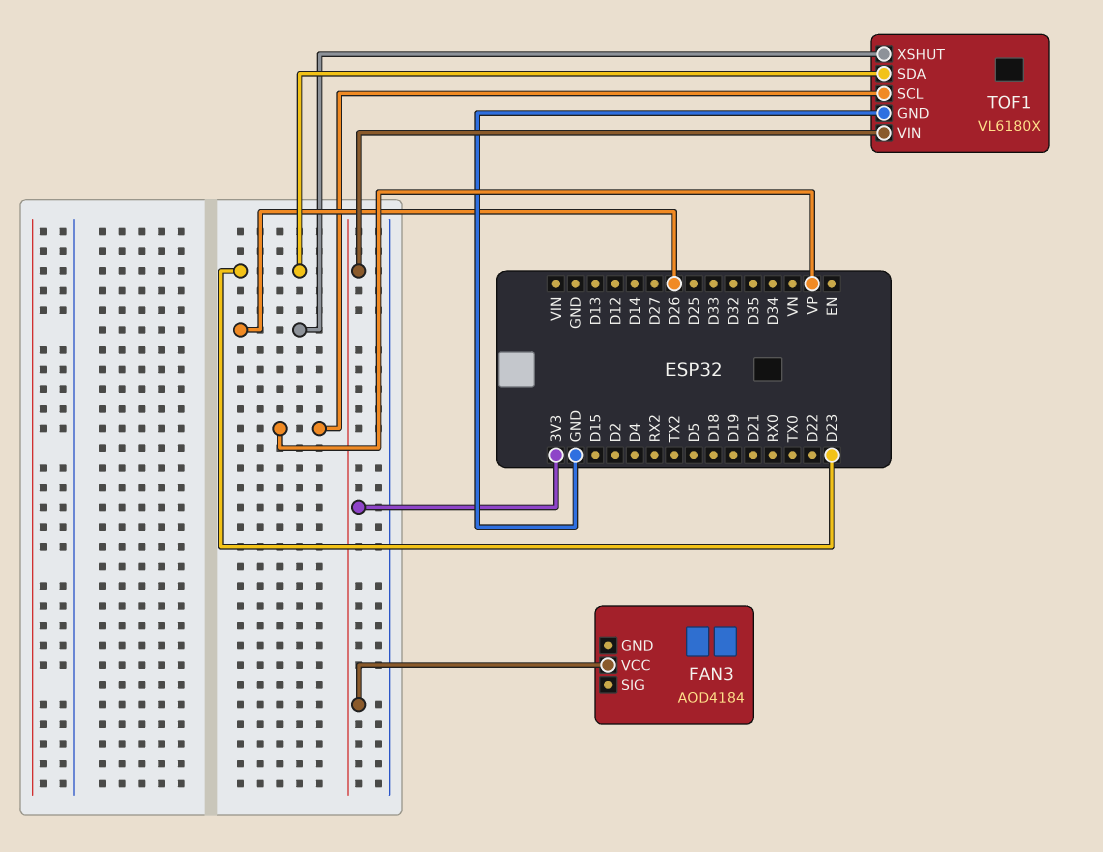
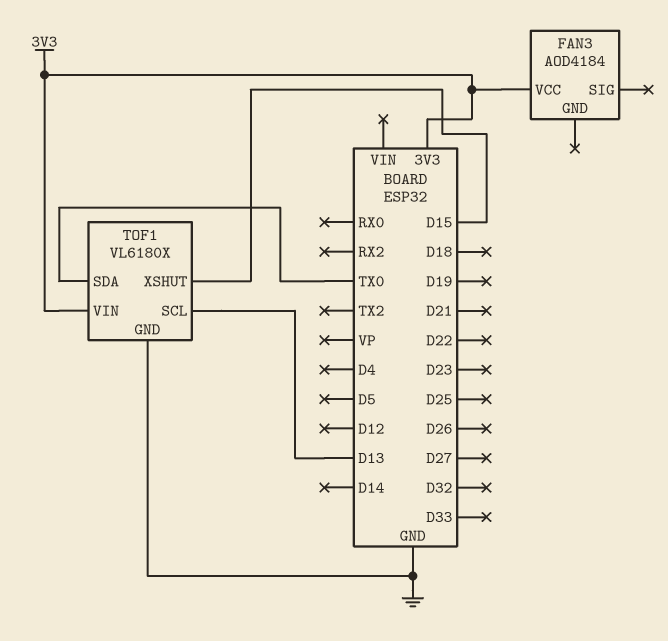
TOF1 pin SCL: VP -> D13
TOF1 pin SDA: D23 -> TX0
TOF1 pin XSHUT: D26 -> D15

